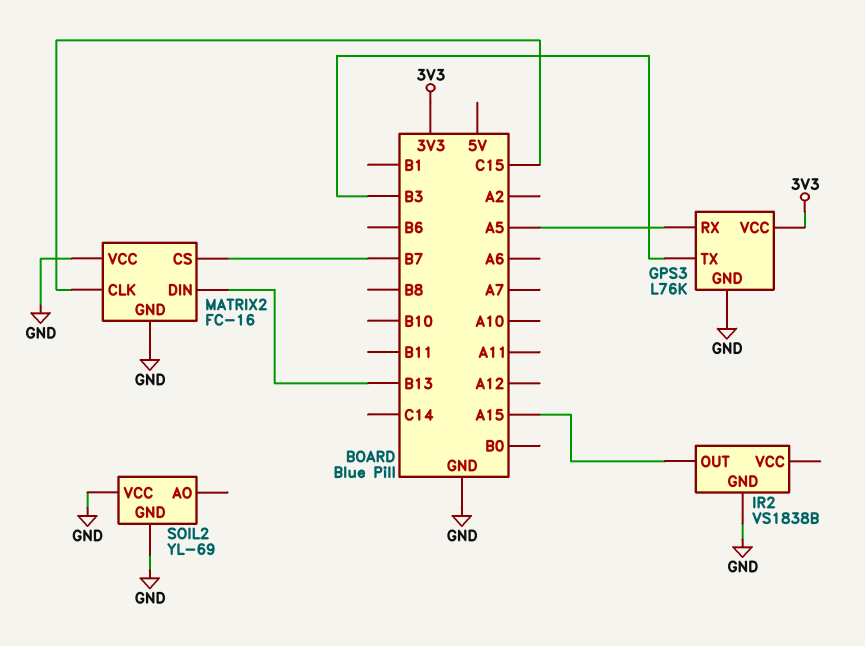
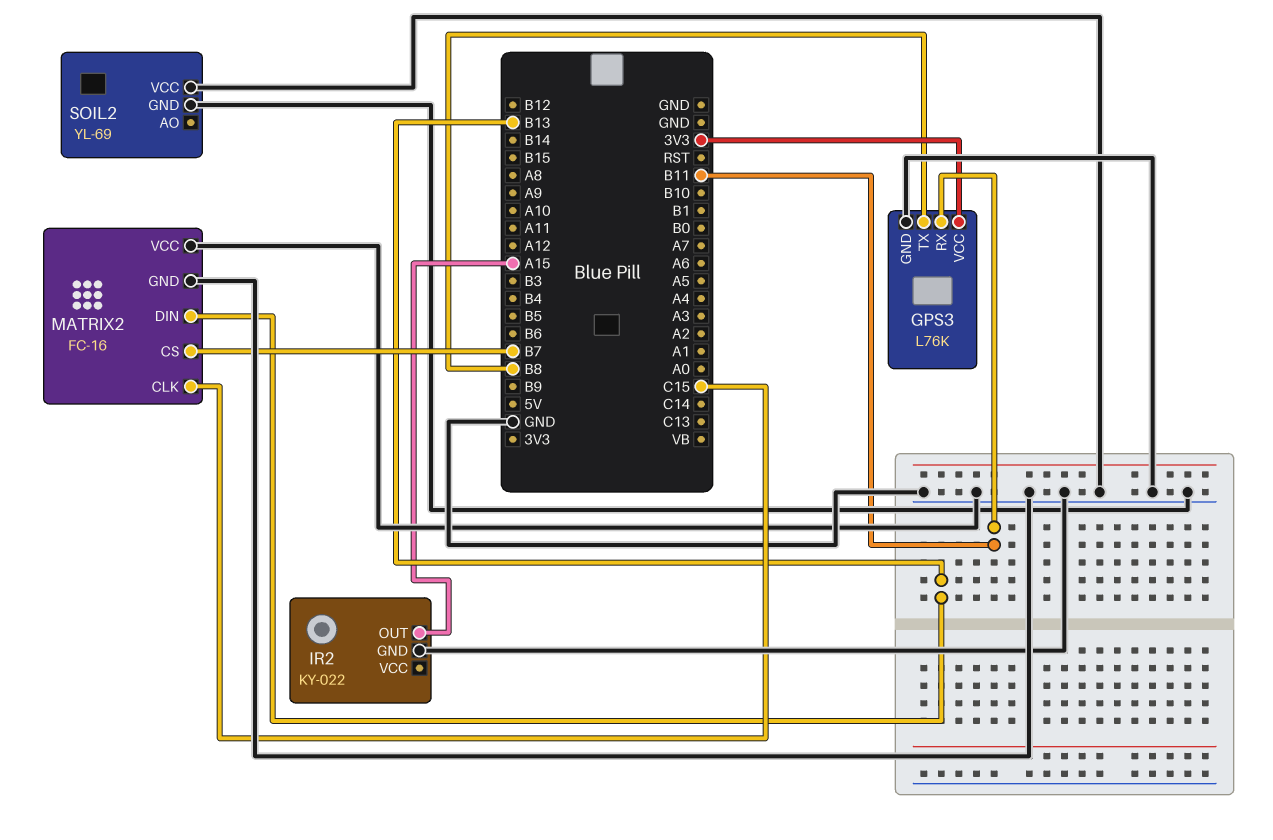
GPS3 pin RX: A5 -> B11
GPS3 pin TX: B3 -> B8
IR2: VS1838B -> KY-022

